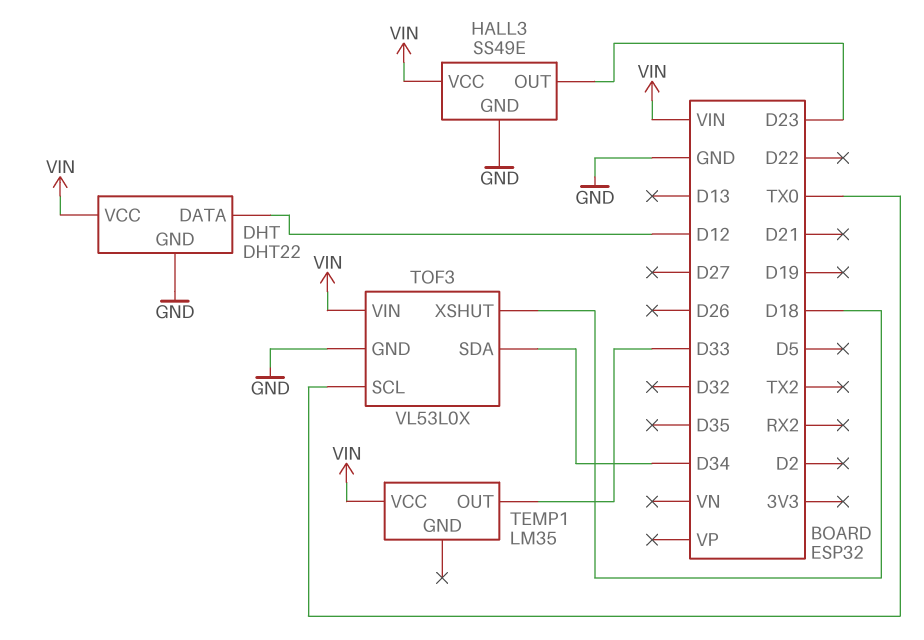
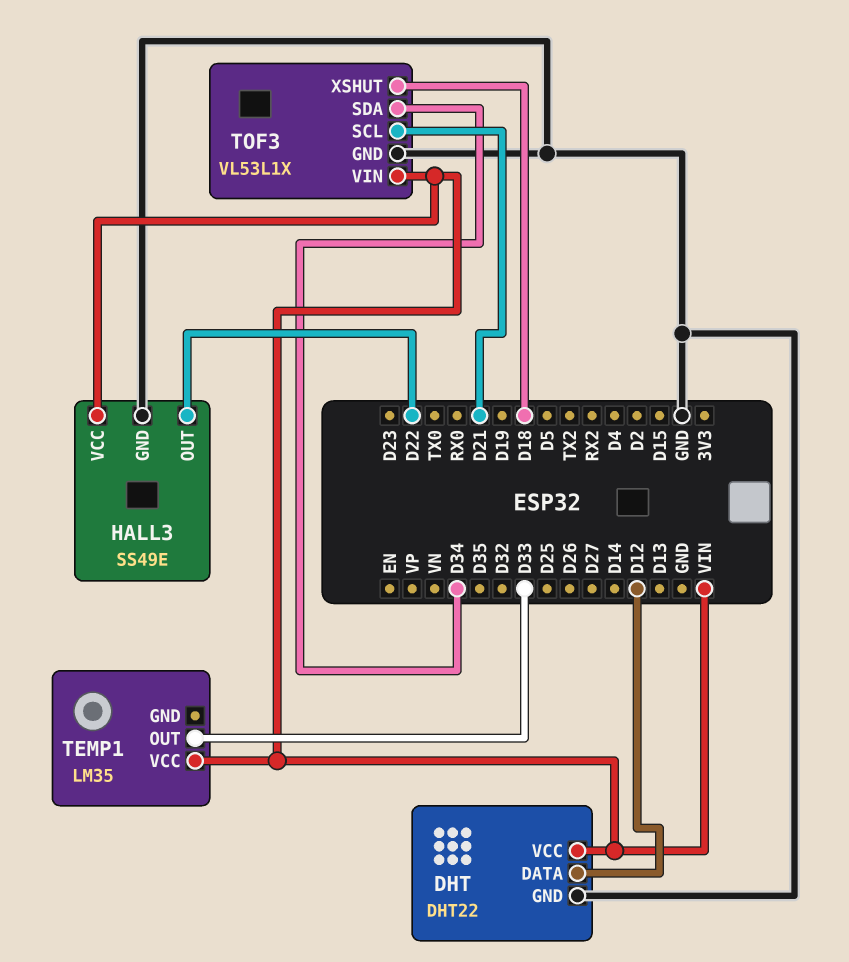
HALL3 pin OUT: D23 -> D22
TOF3: VL53L0X -> VL53L1X
TOF3 pin SCL: TX0 -> D21

